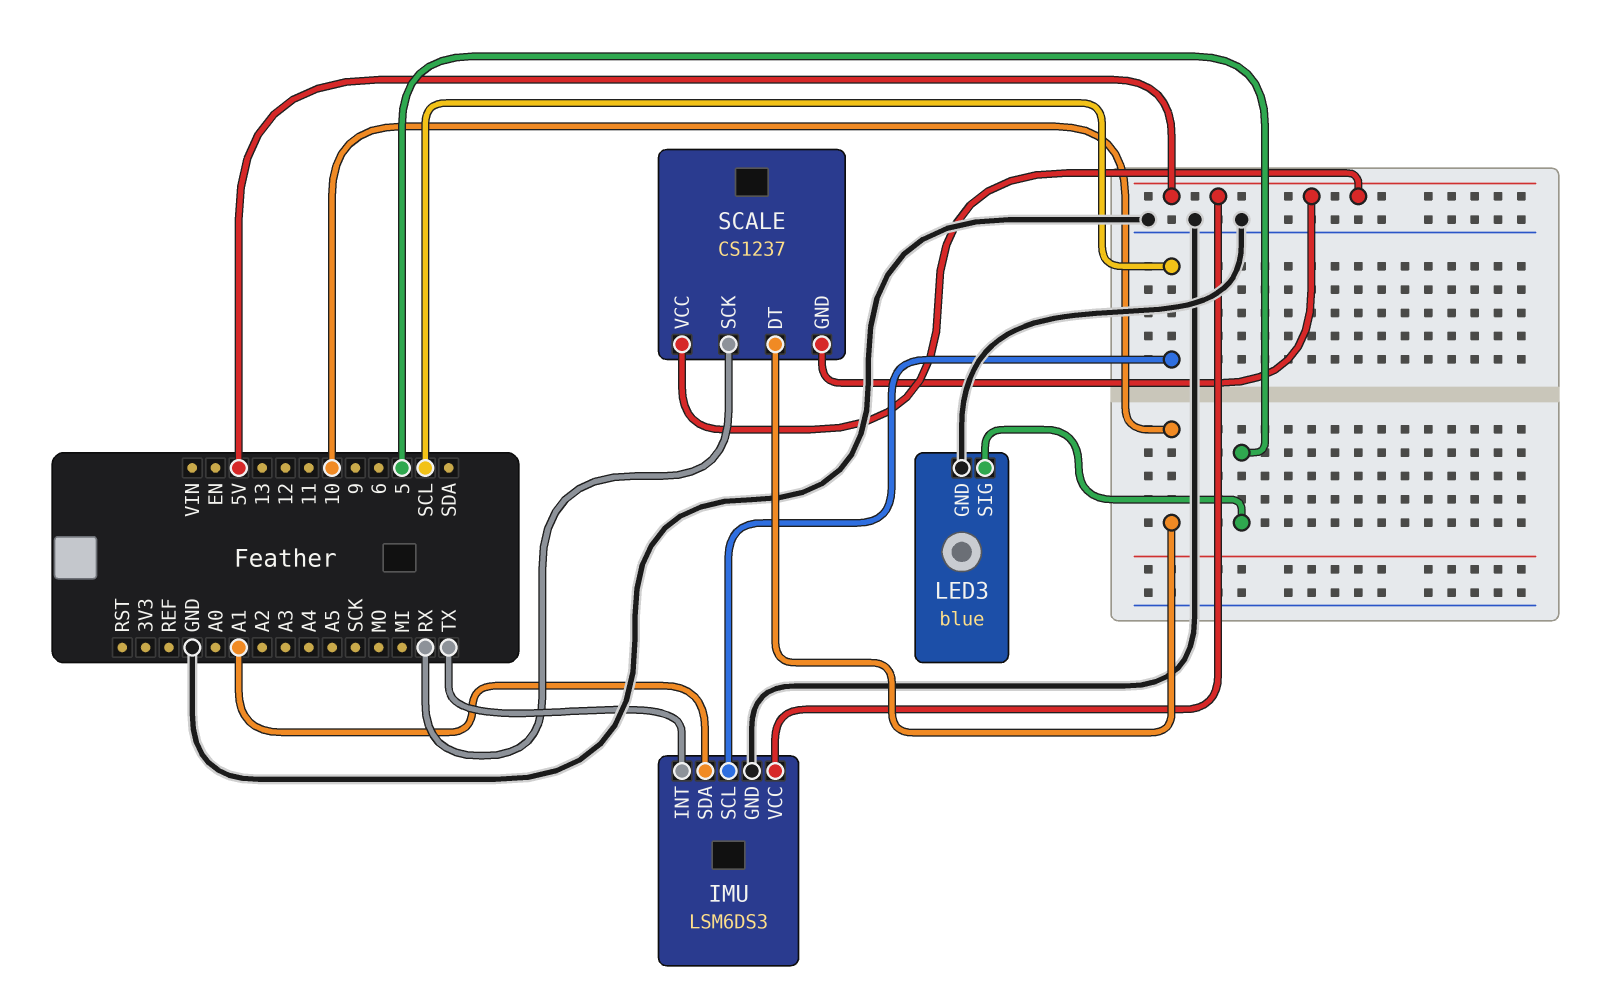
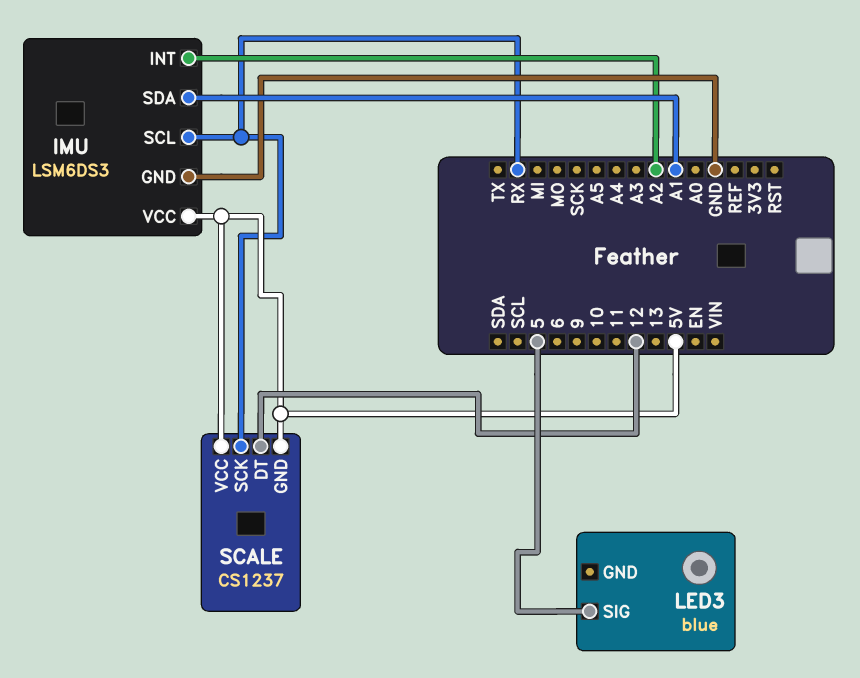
IMU pin INT: TX -> A2
IMU pin SCL: SCL -> RX
LED3 pin GND: GND -> none
SCALE pin DT: 10 -> 12

